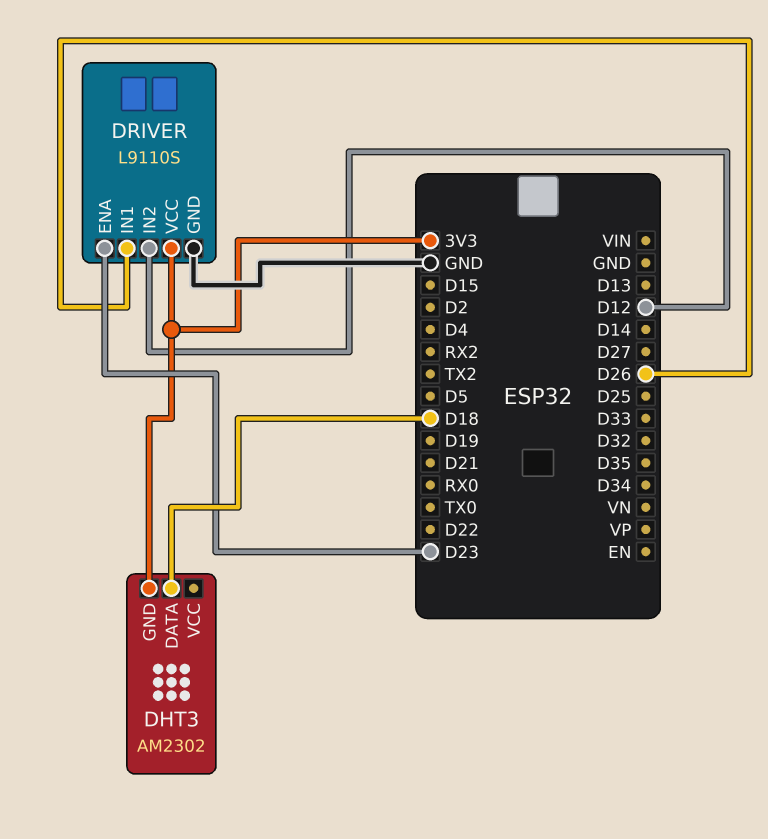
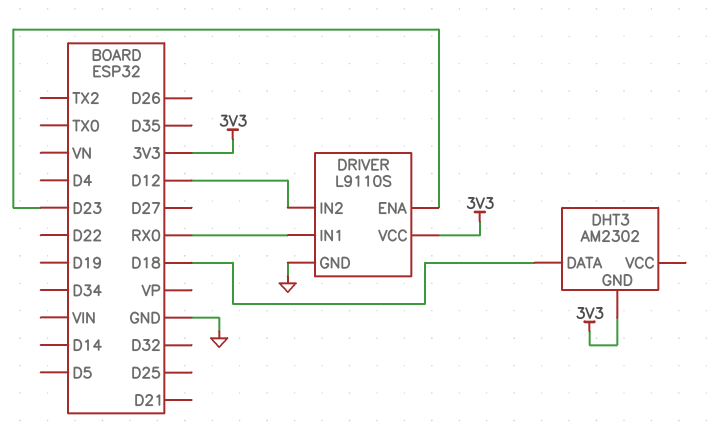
DRIVER pin IN1: D26 -> RX0

